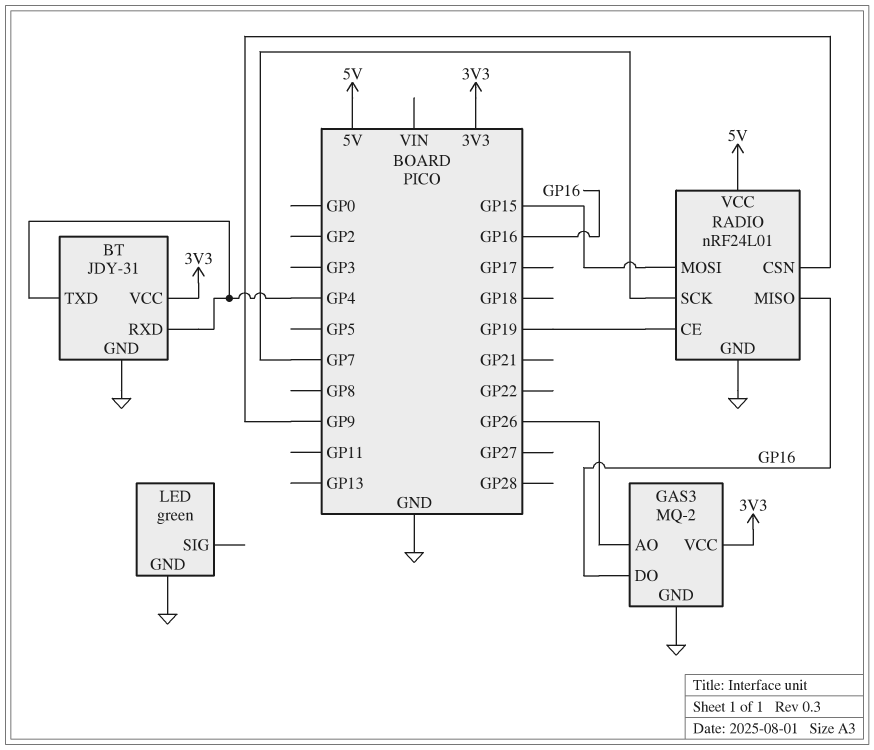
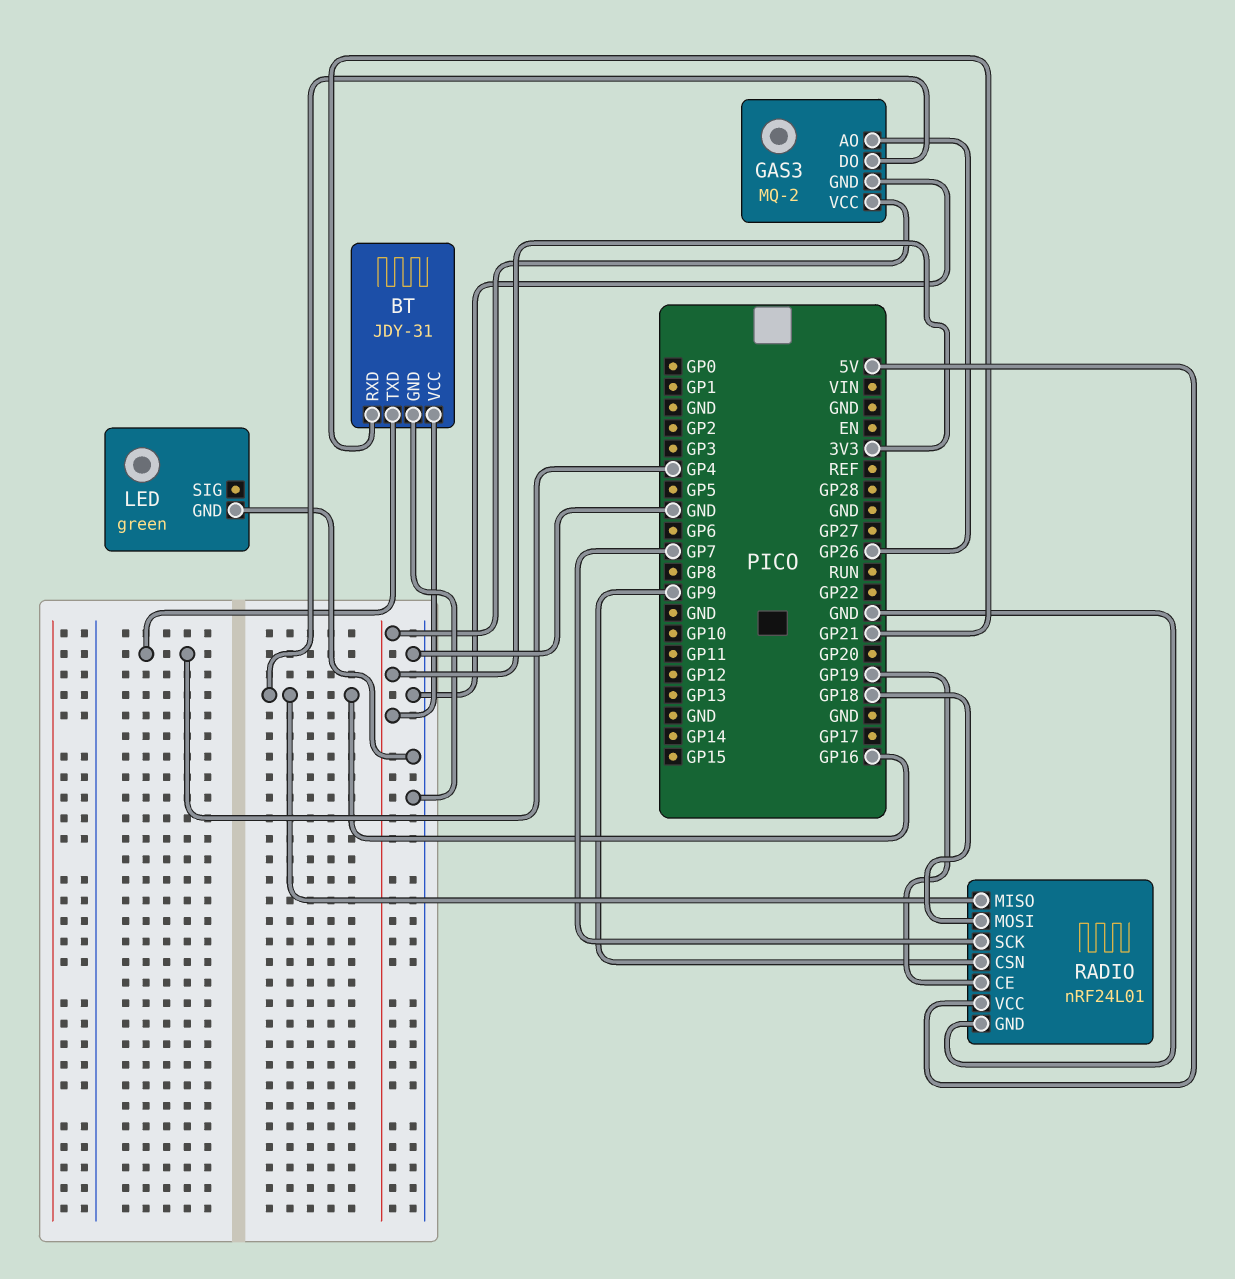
BT pin RXD: GP4 -> GP21
RADIO pin MOSI: GP15 -> GP18

